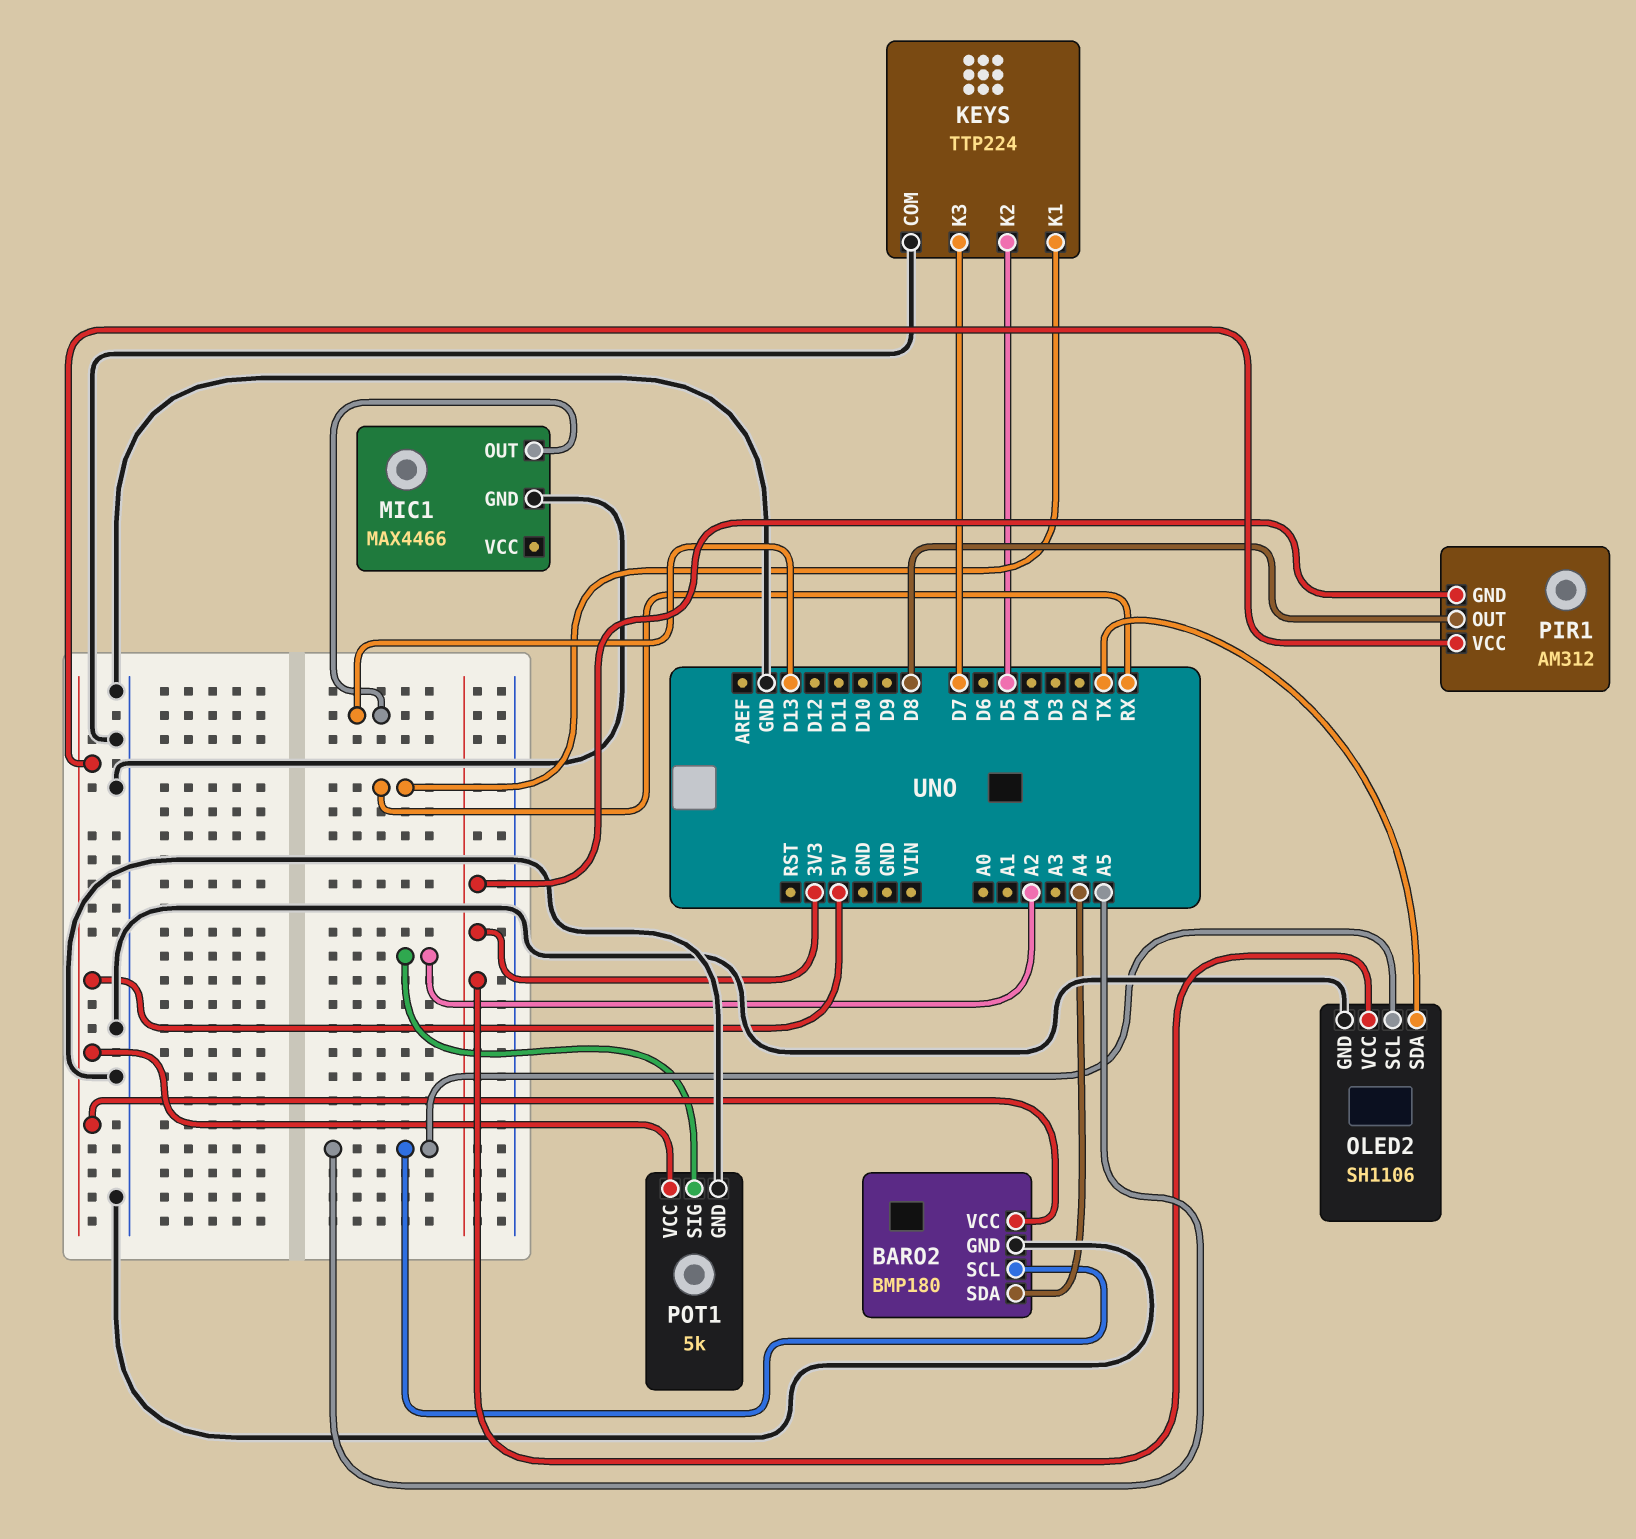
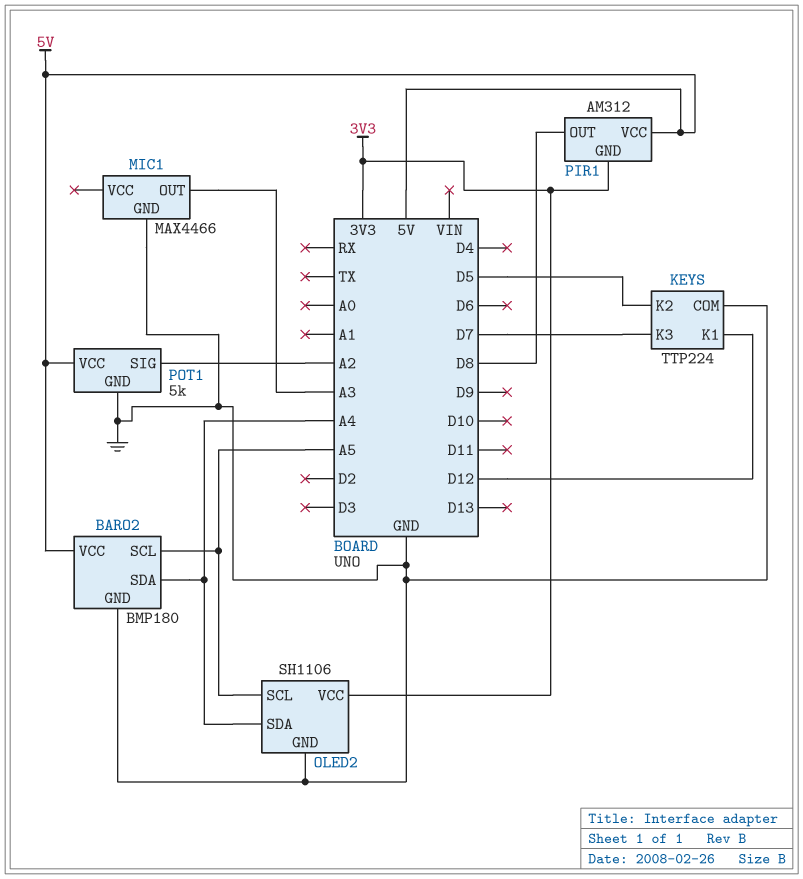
KEYS pin K1: RX -> D12
MIC1 pin OUT: D13 -> A3
OLED2 pin SDA: TX -> A4

